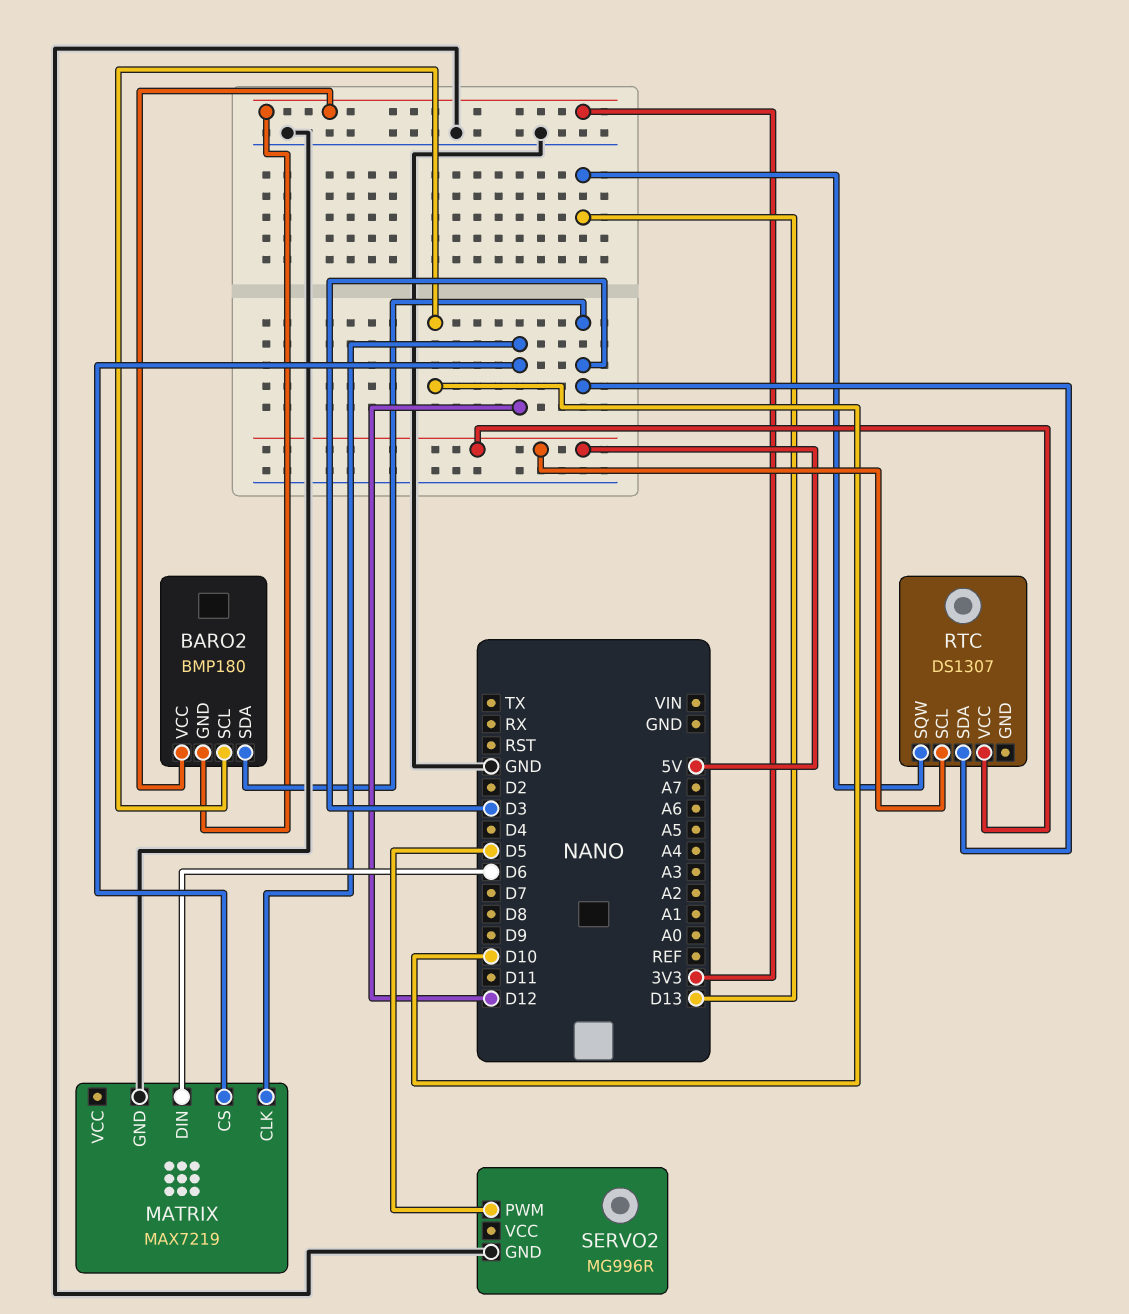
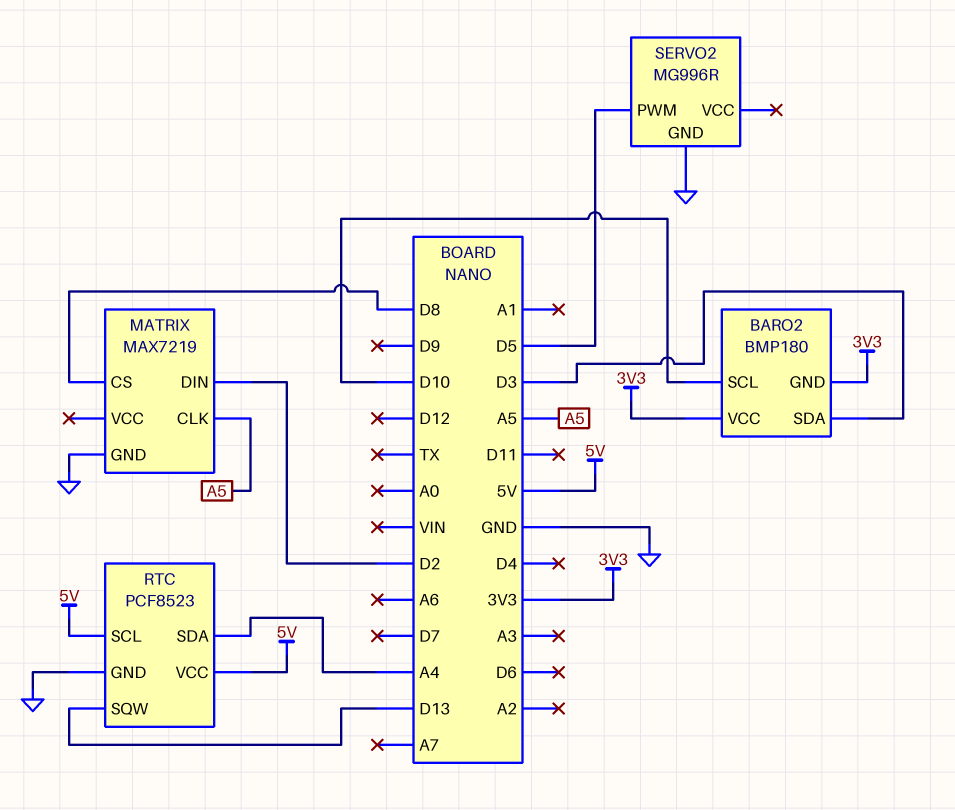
MATRIX pin CLK: D12 -> A5
MATRIX pin CS: D12 -> D8
MATRIX pin DIN: D6 -> D2
RTC: DS1307 -> PCF8523
RTC pin GND: none -> GND
RTC pin SDA: D3 -> A4

